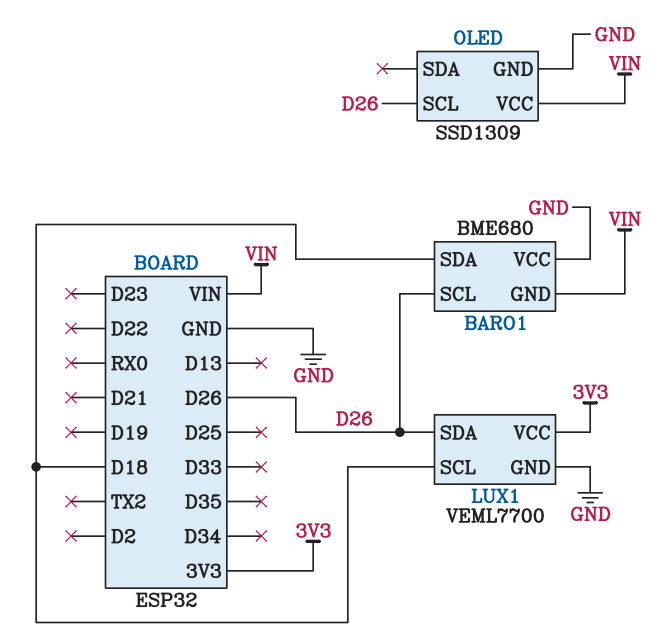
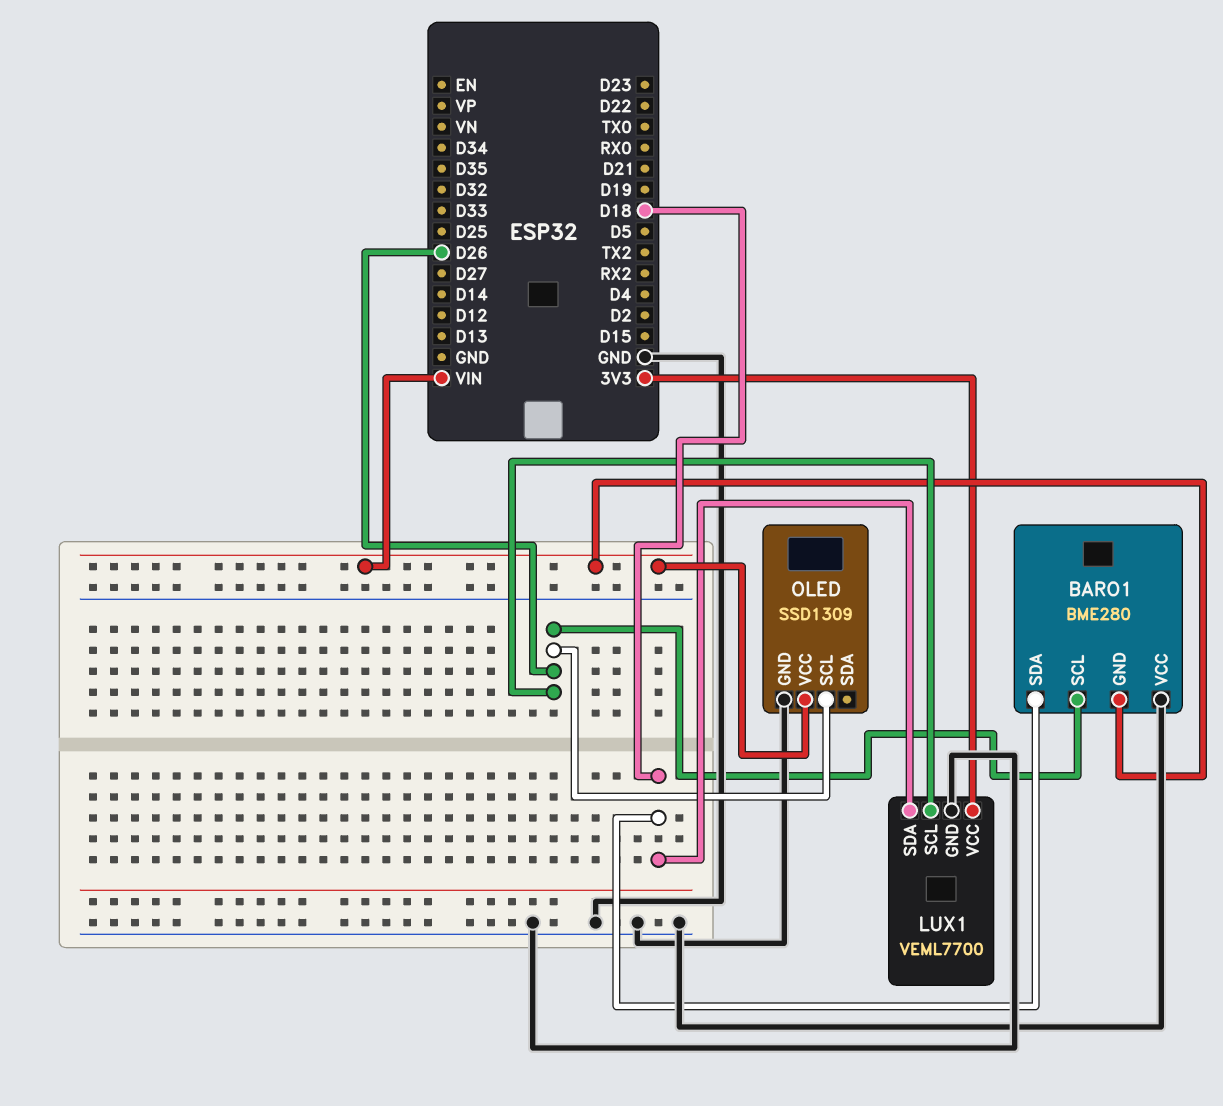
BARO1: BME680 -> BME280
LUX1 pin SCL: D18 -> D26
LUX1 pin SDA: D26 -> D18

